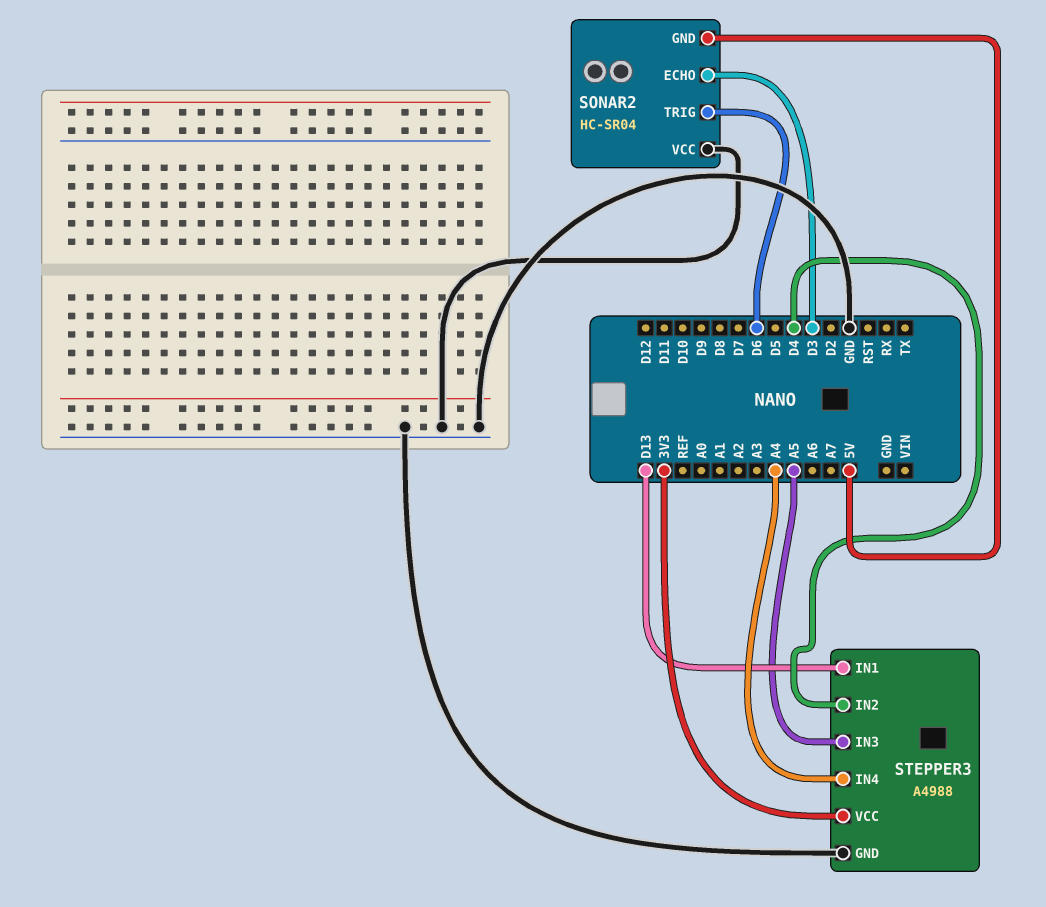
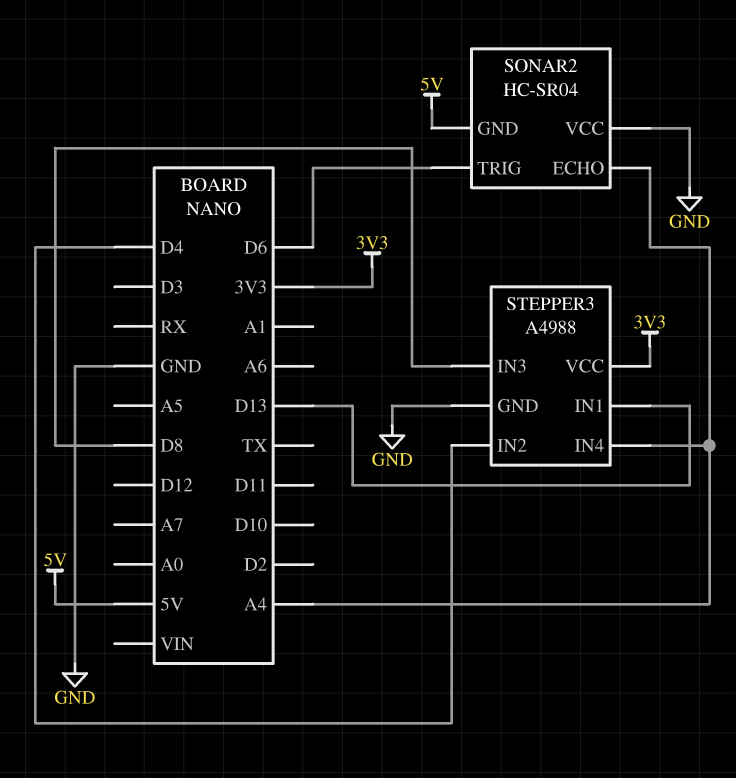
SONAR2 pin ECHO: D3 -> A4
STEPPER3 pin IN3: A5 -> D8

